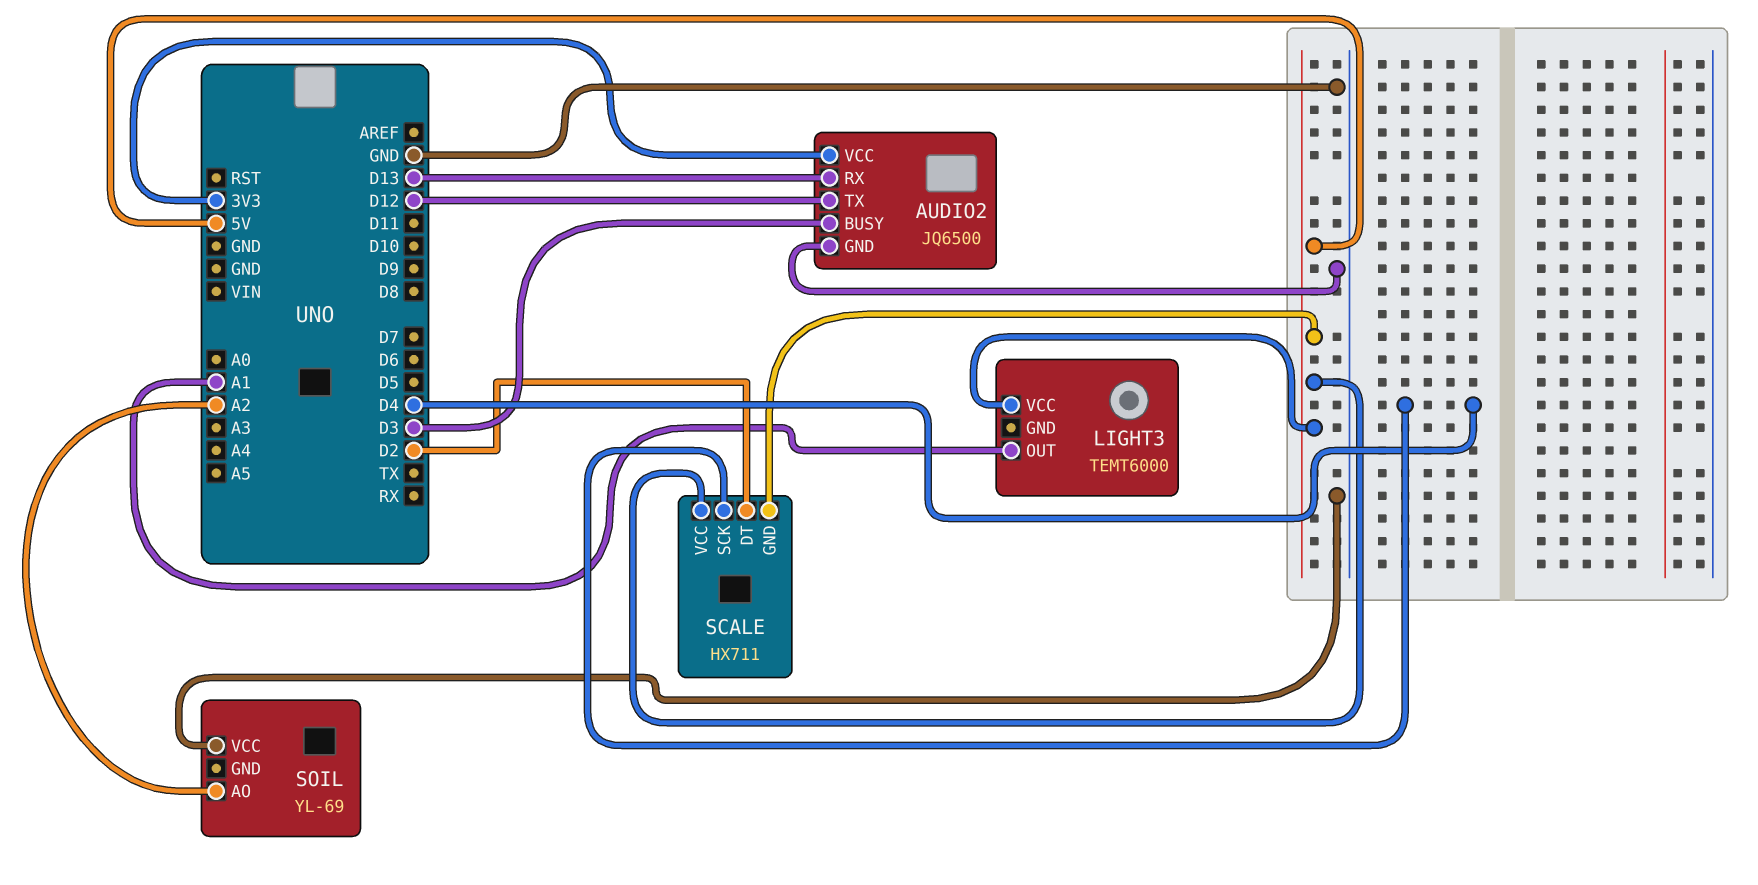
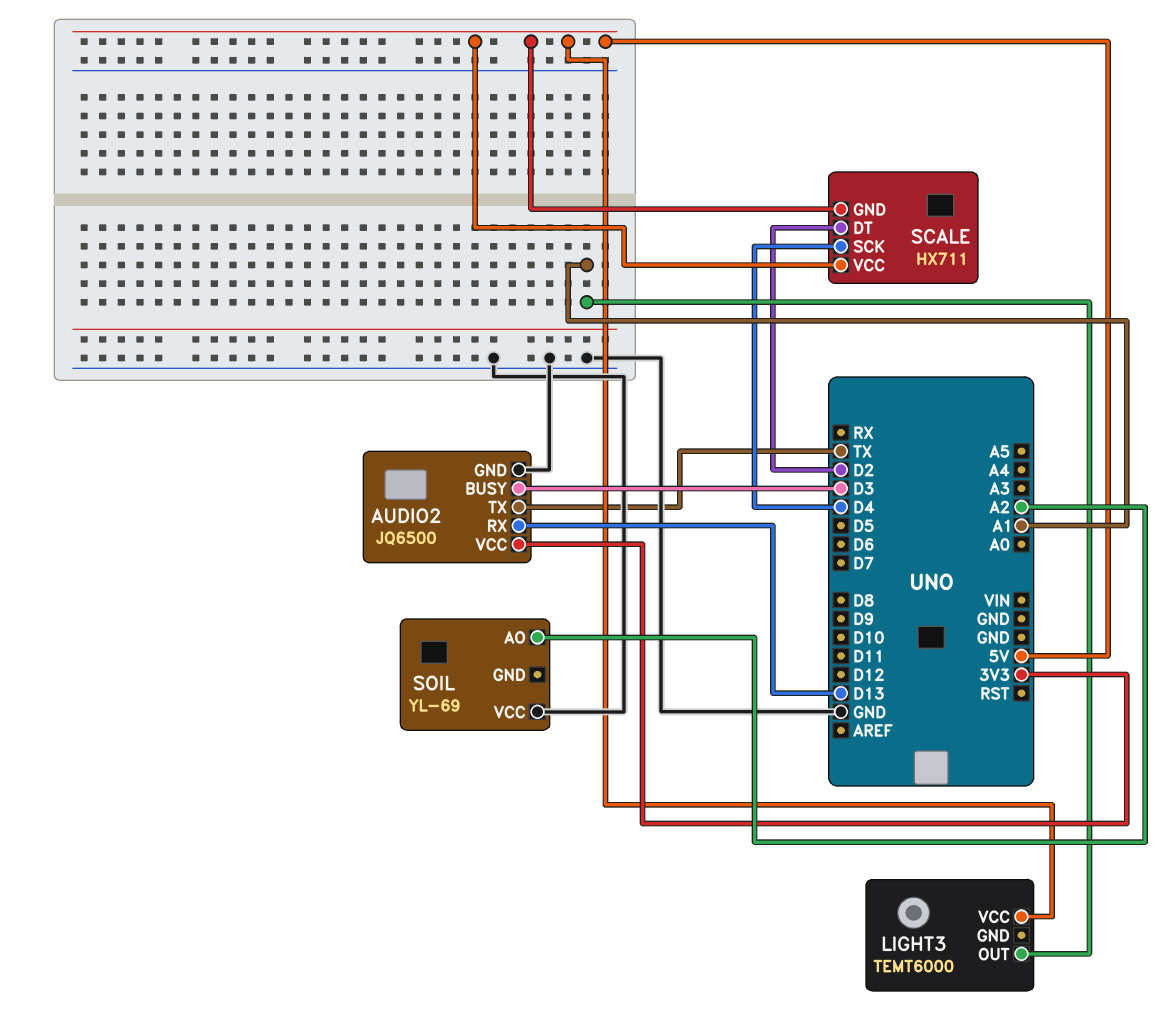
AUDIO2 pin TX: D12 -> TX

